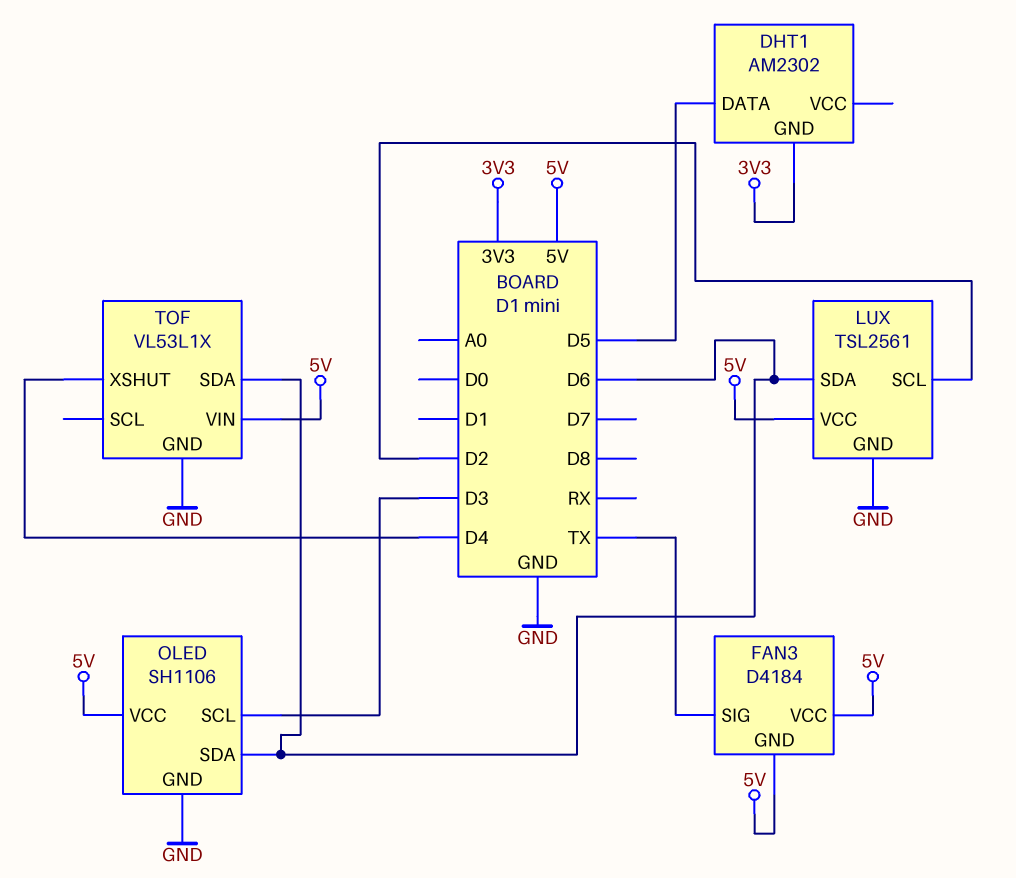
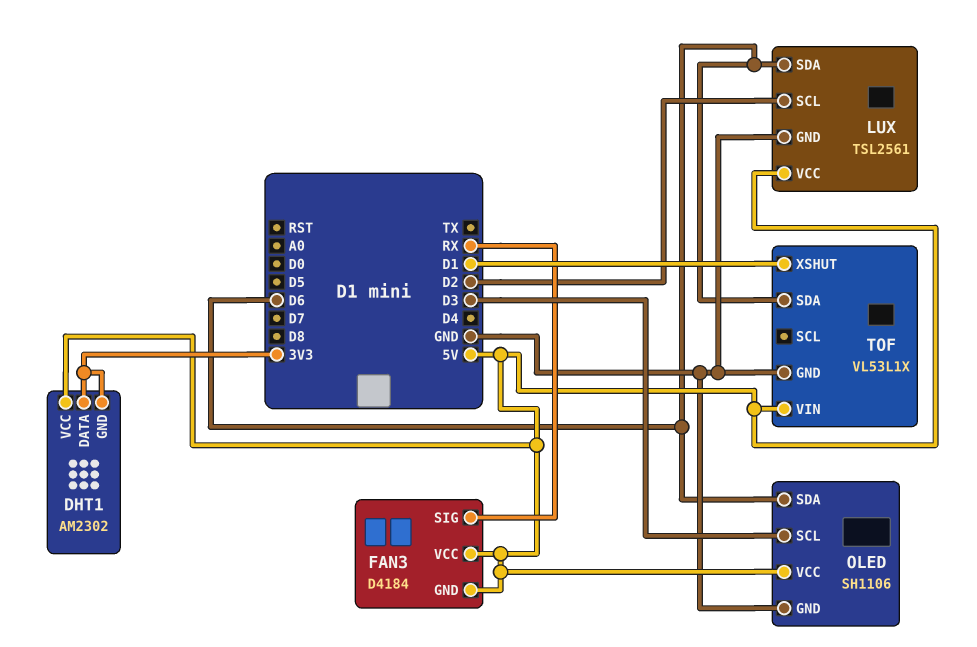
DHT1 pin DATA: D5 -> 3V3
DHT1 pin VCC: none -> 5V
FAN3 pin SIG: TX -> RX
TOF pin XSHUT: D4 -> D1

